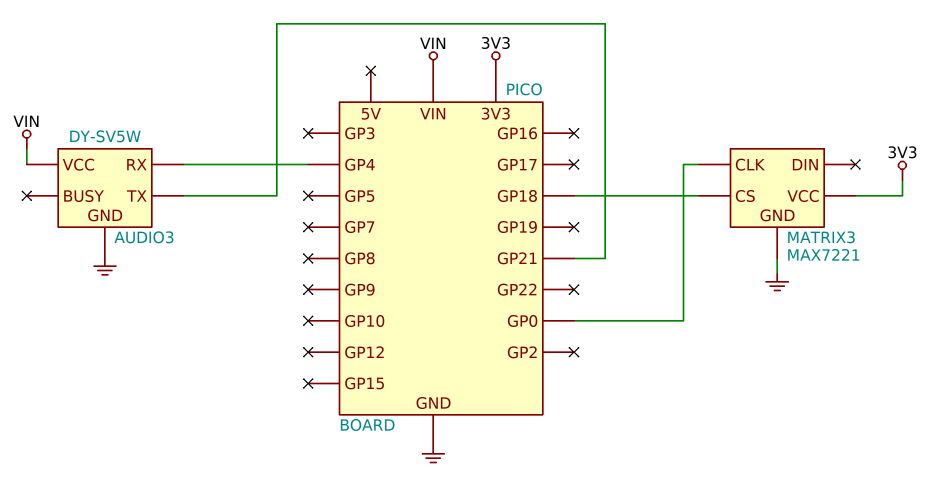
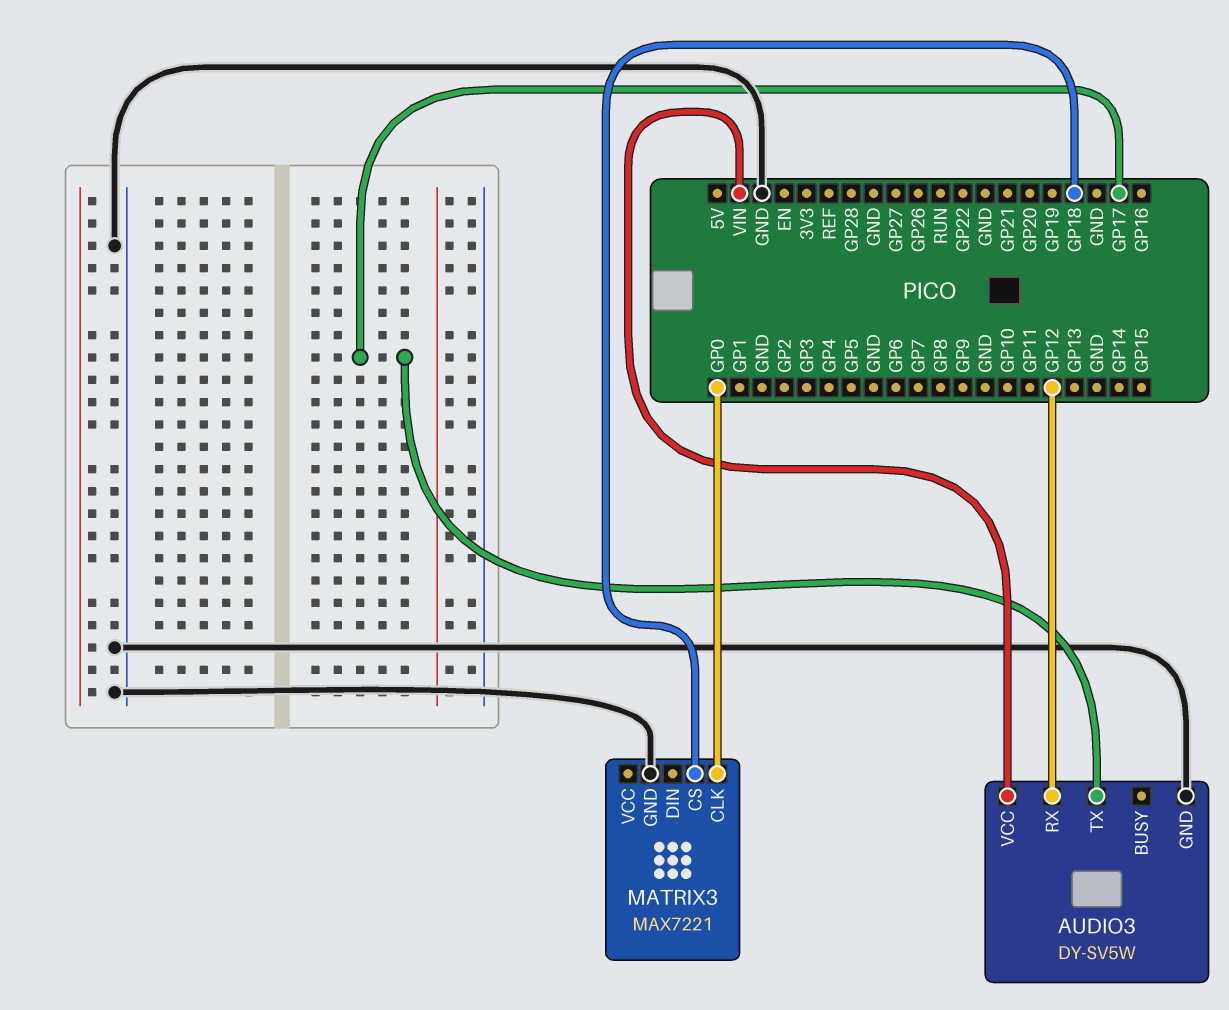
AUDIO3 pin RX: GP4 -> GP12
AUDIO3 pin TX: GP21 -> GP17
MATRIX3 pin VCC: 3V3 -> none

